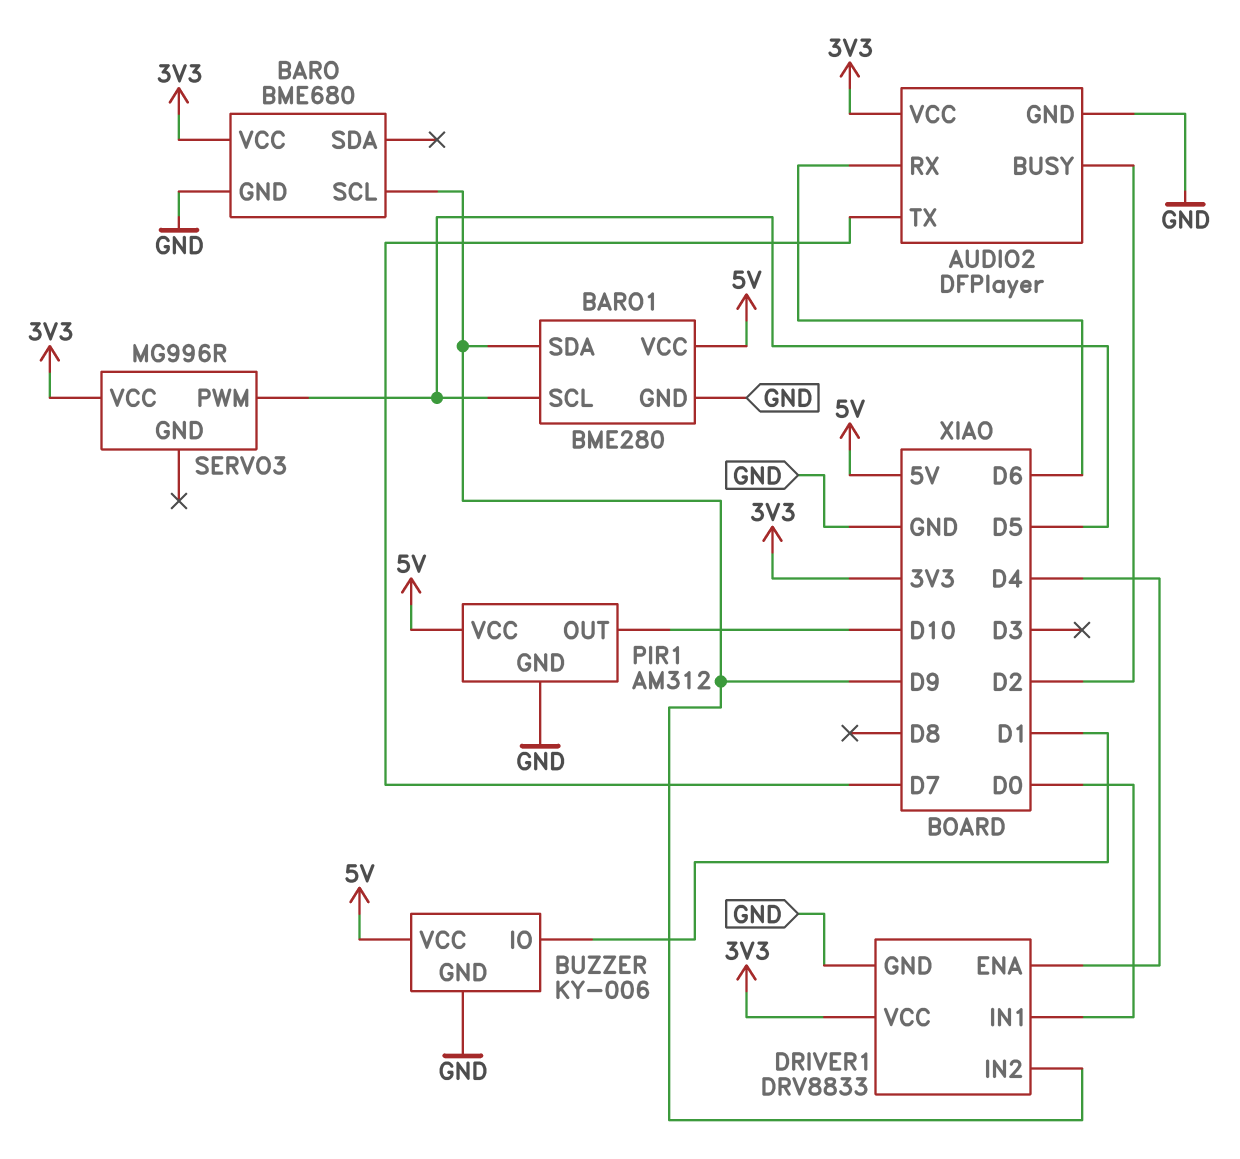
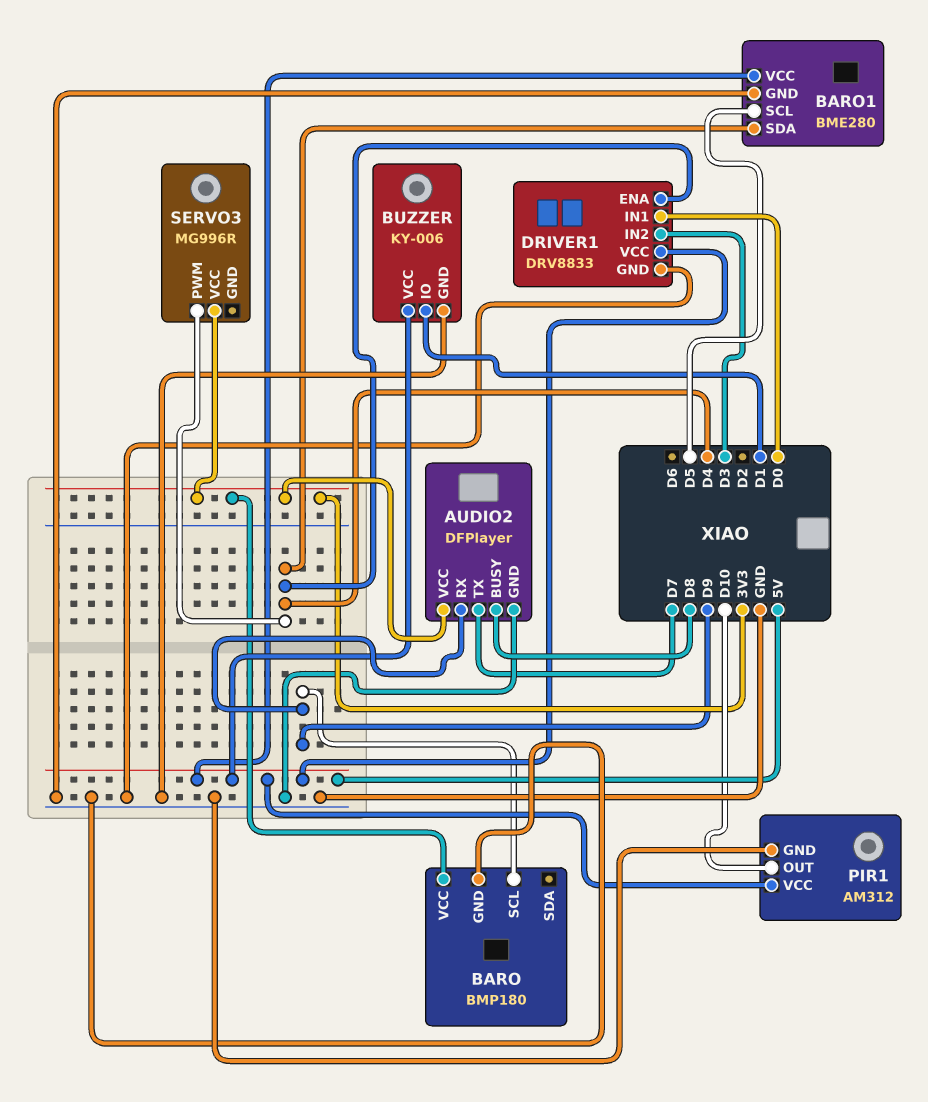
AUDIO2 pin BUSY: D2 -> D8
AUDIO2 pin RX: D6 -> D9
BARO: BME680 -> BMP180
BARO1 pin SDA: D9 -> D4
DRIVER1 pin IN2: D9 -> D3
DRIVER1 pin VCC: 3V3 -> 5V
SERVO3 pin PWM: D5 -> D4

